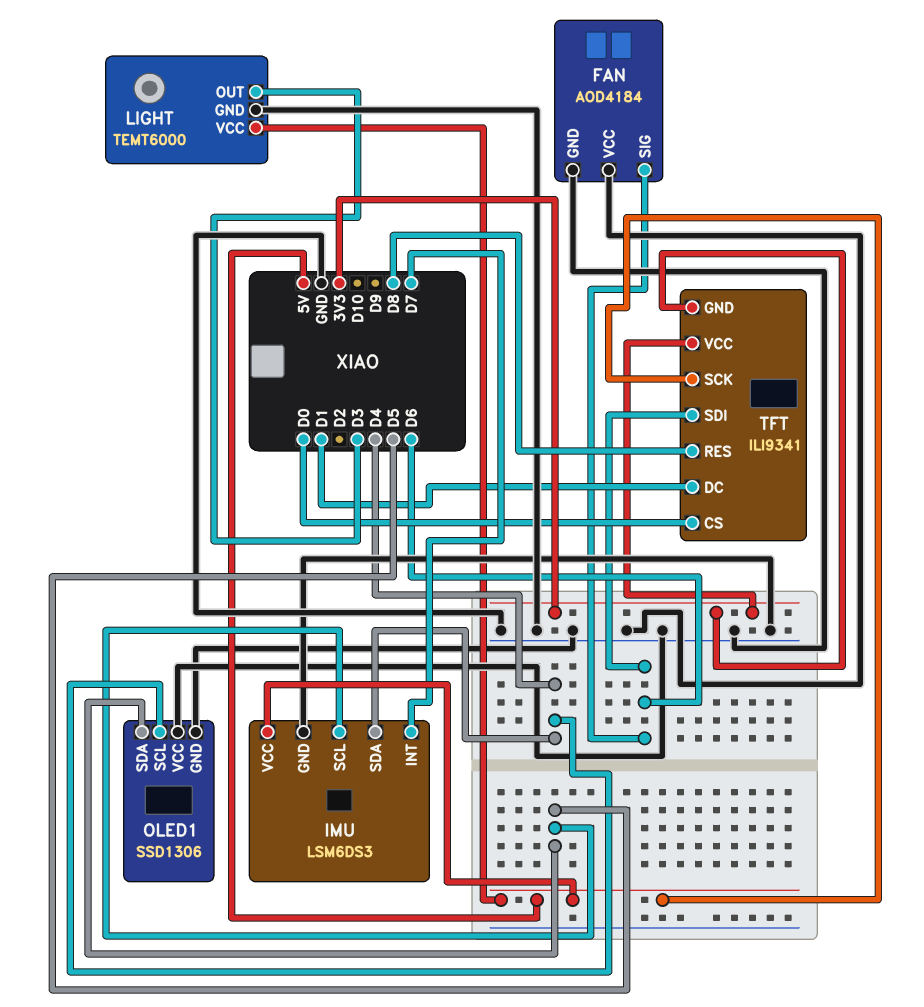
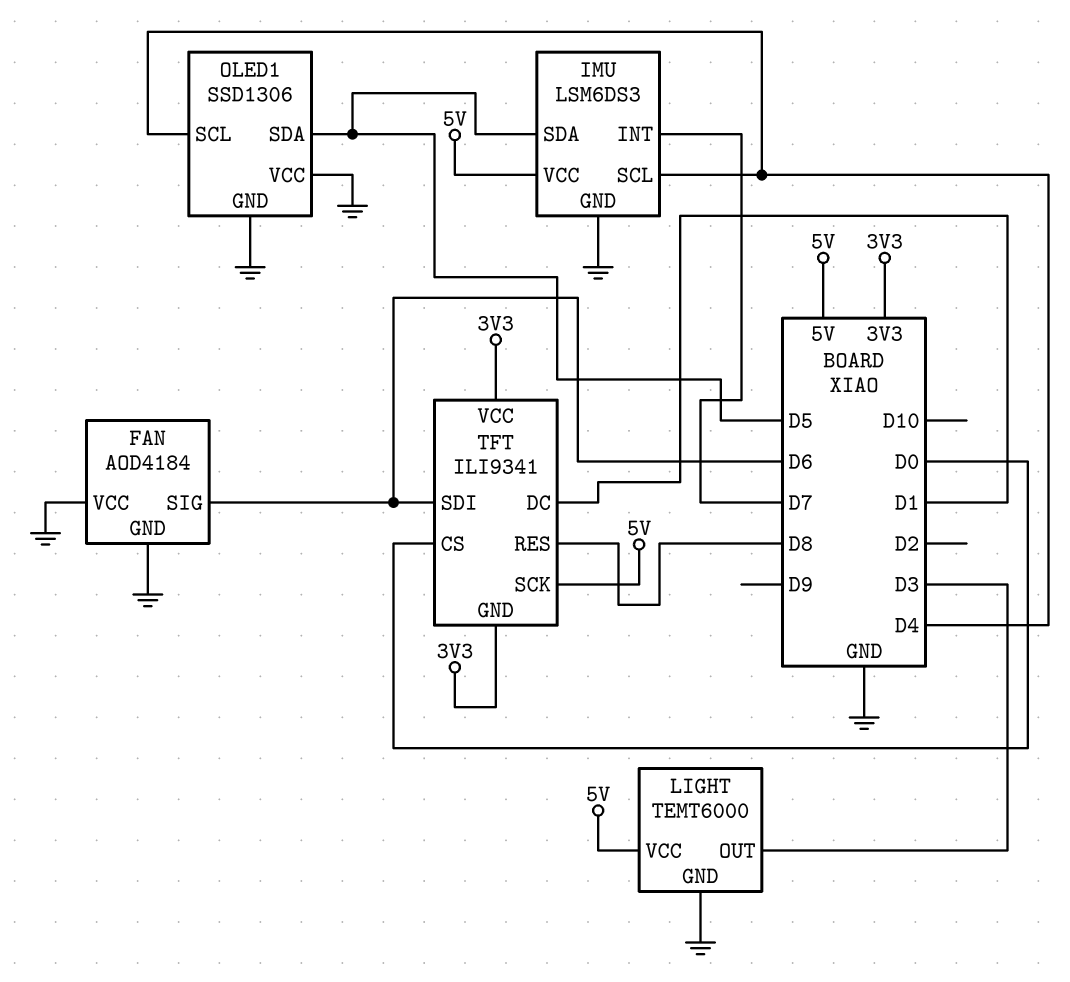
IMU pin SCL: D5 -> D4
IMU pin SDA: D4 -> D5

